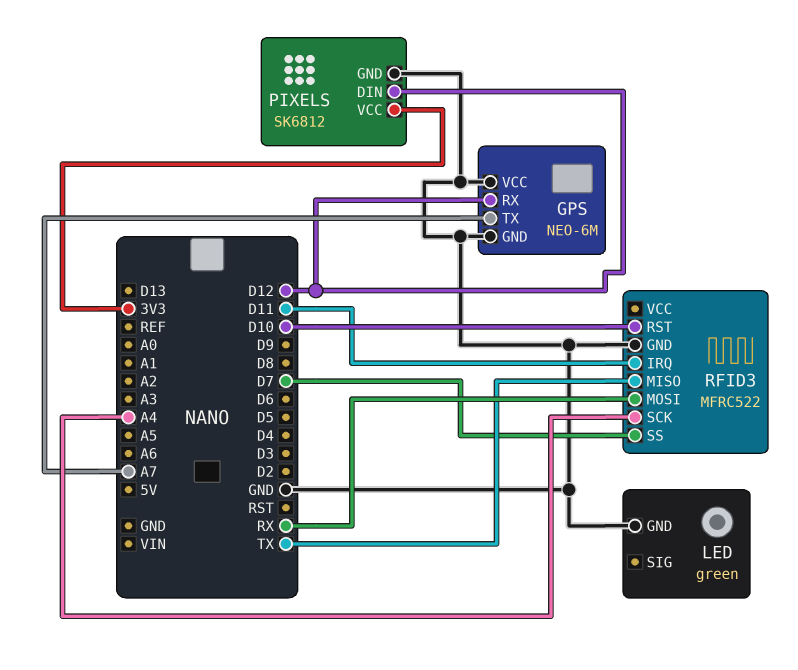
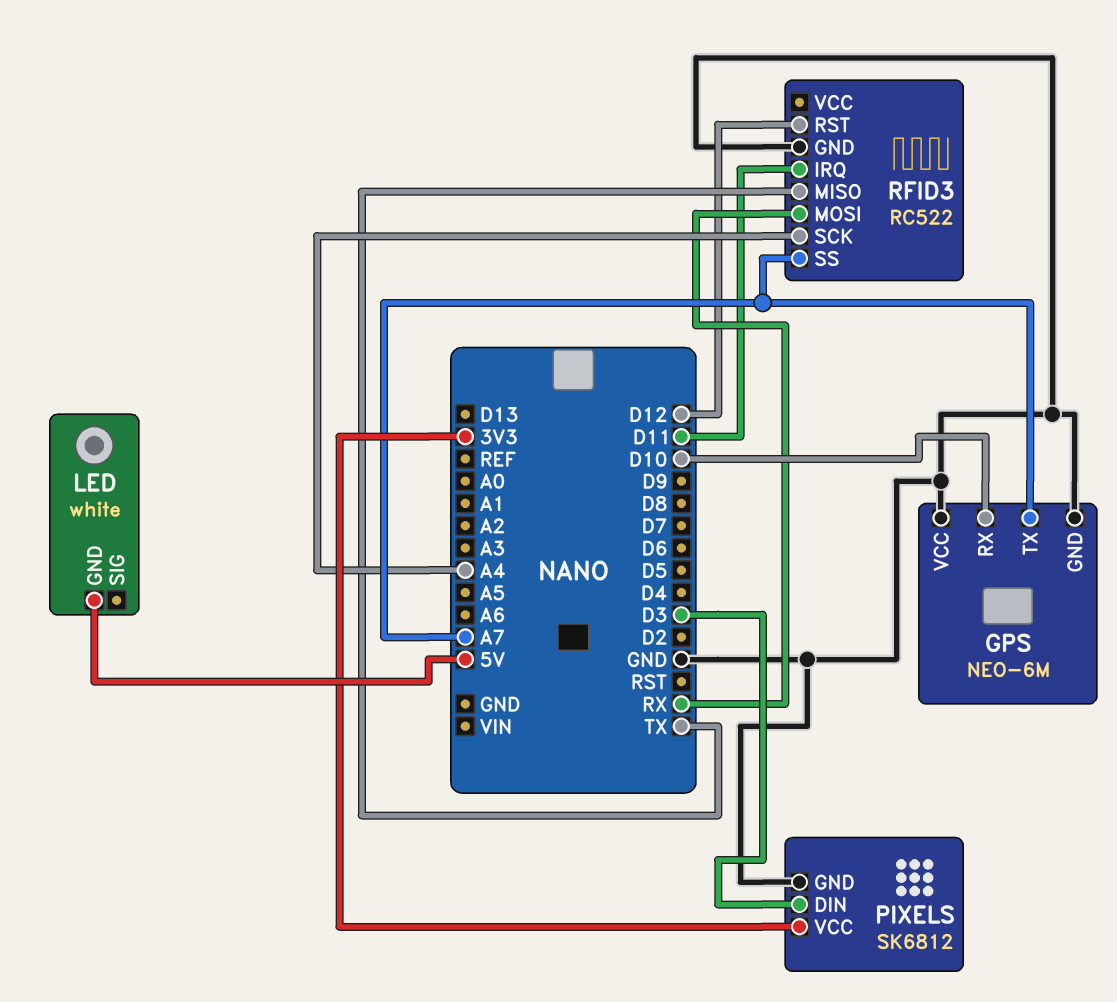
GPS pin RX: D12 -> D10
LED: green -> white
LED pin GND: GND -> 5V
PIXELS pin DIN: D12 -> D3
RFID3: MFRC522 -> RC522
RFID3 pin RST: D10 -> D12
RFID3 pin SS: D7 -> A7

